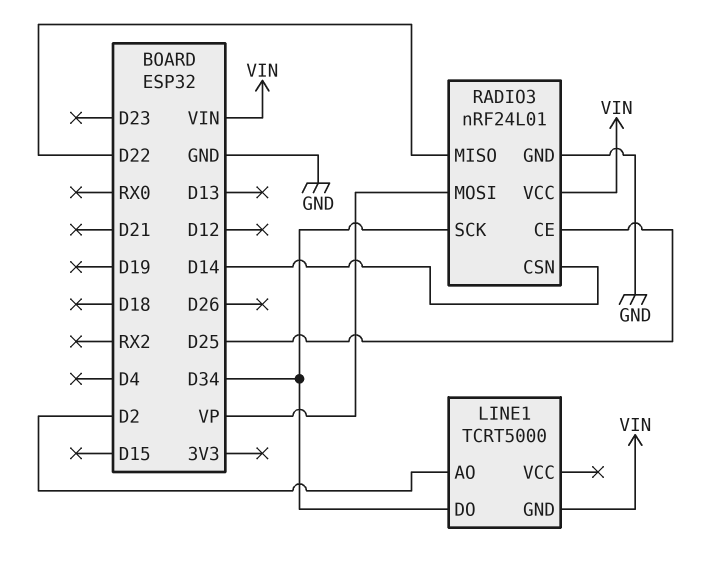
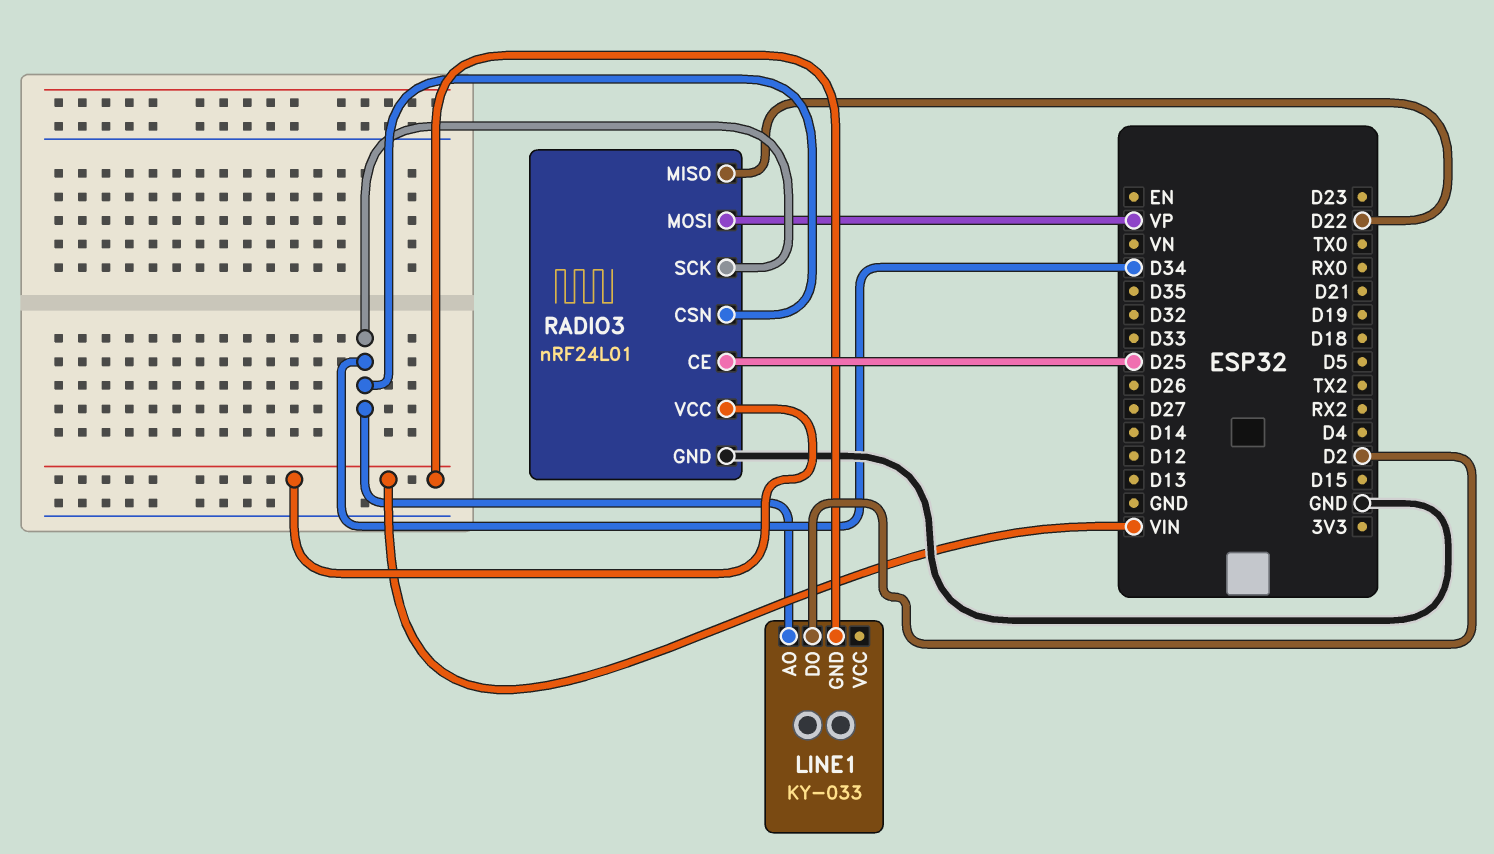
LINE1: TCRT5000 -> KY-033
LINE1 pin AO: D2 -> D34
LINE1 pin DO: D34 -> D2
RADIO3 pin CSN: D14 -> D34

